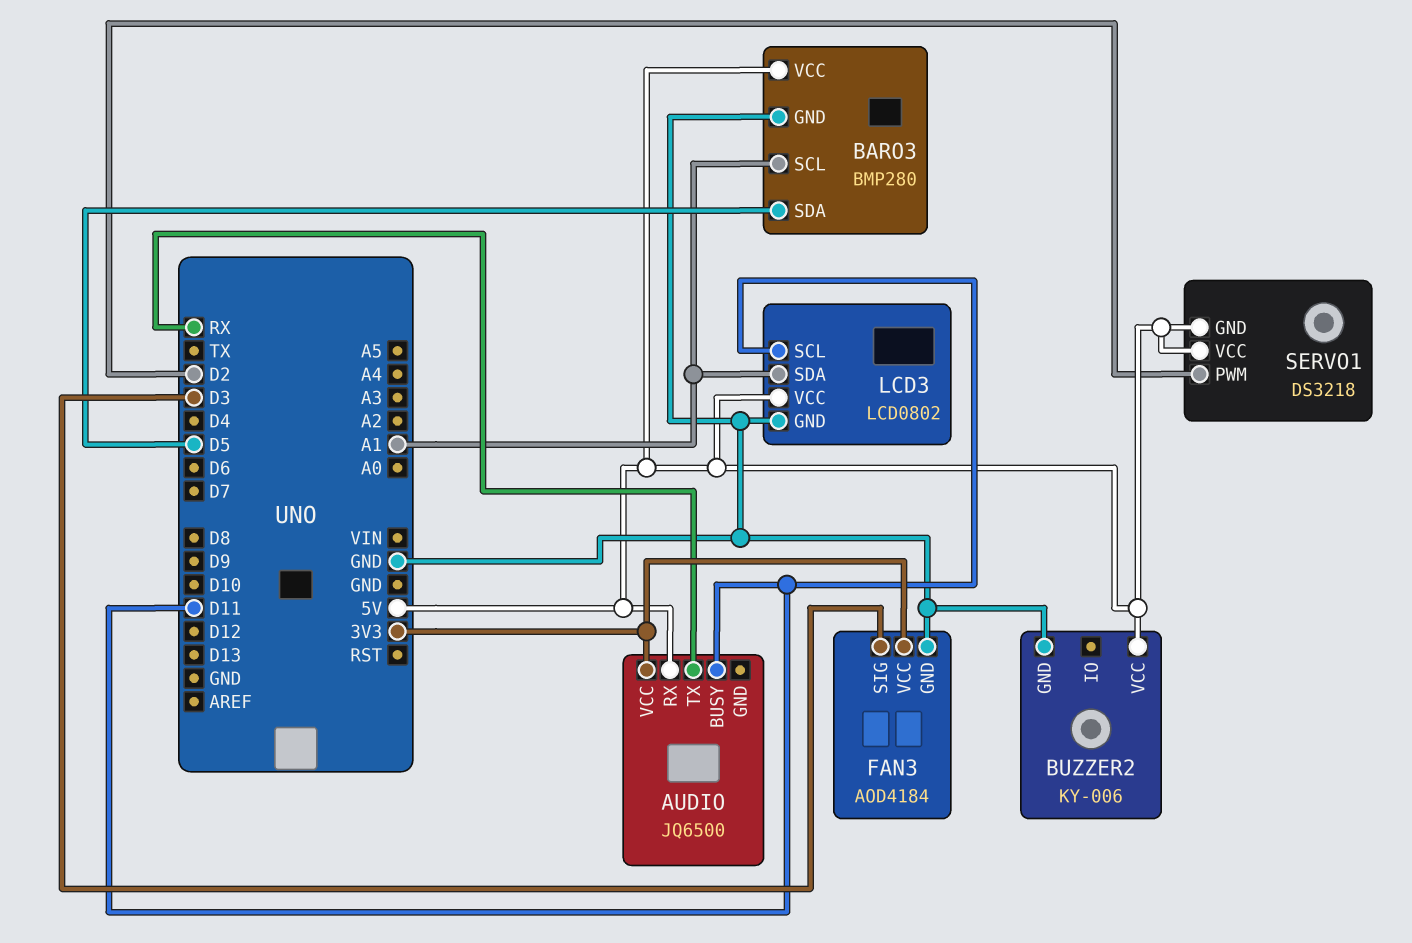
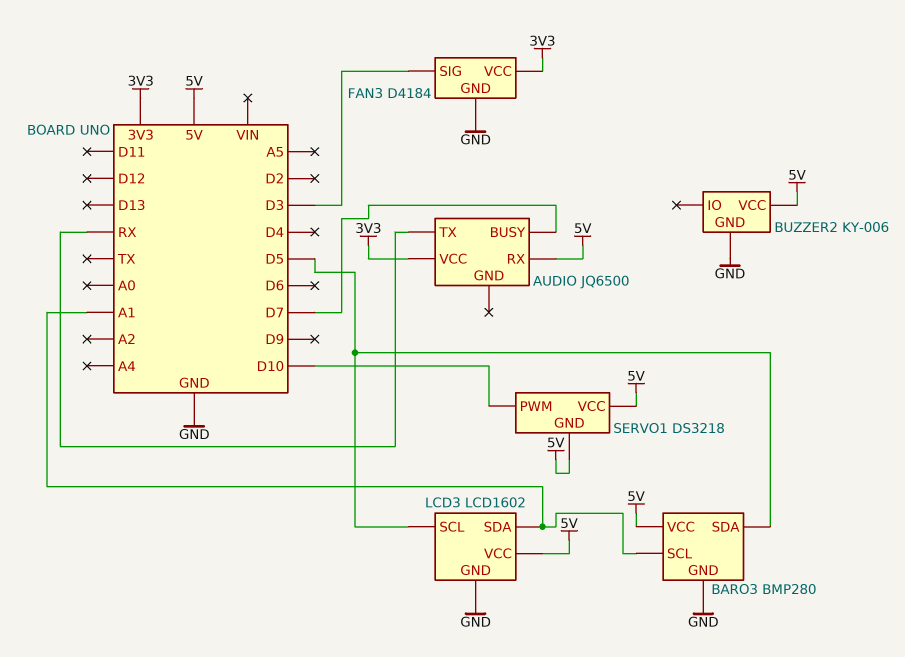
AUDIO pin BUSY: D11 -> D7
FAN3: AOD4184 -> D4184
LCD3: LCD0802 -> LCD1602
LCD3 pin SCL: D11 -> D5
SERVO1 pin PWM: D2 -> D10

